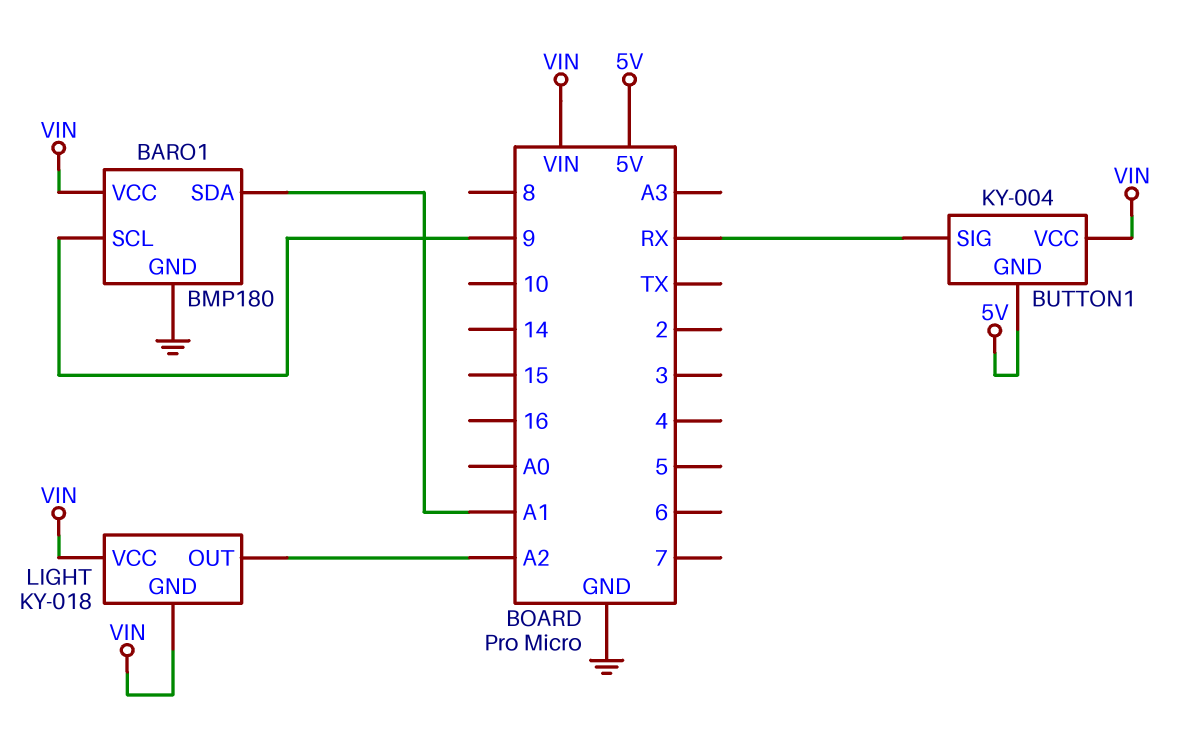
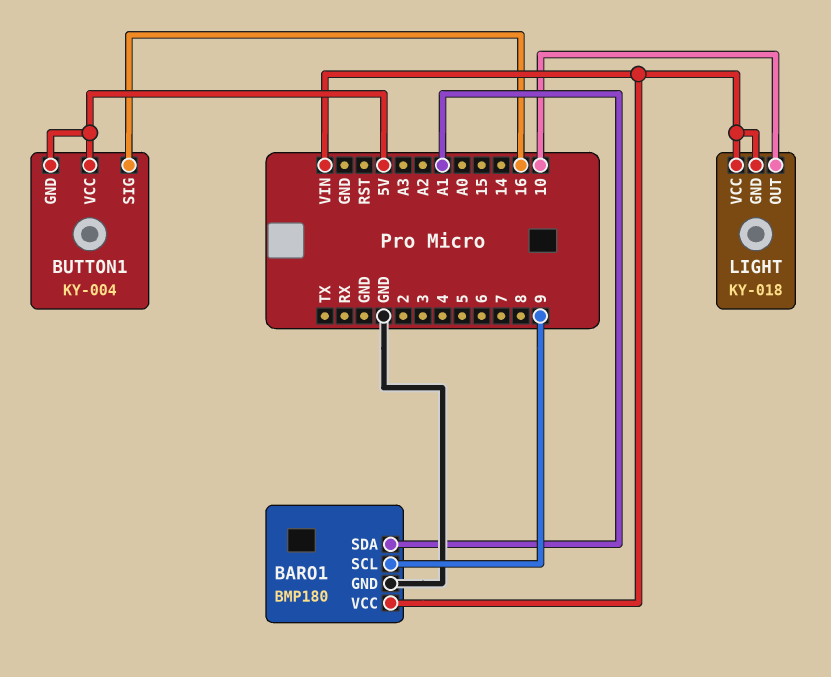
BUTTON1 pin SIG: RX -> 16
BUTTON1 pin VCC: VIN -> 5V
LIGHT pin OUT: A2 -> 10

